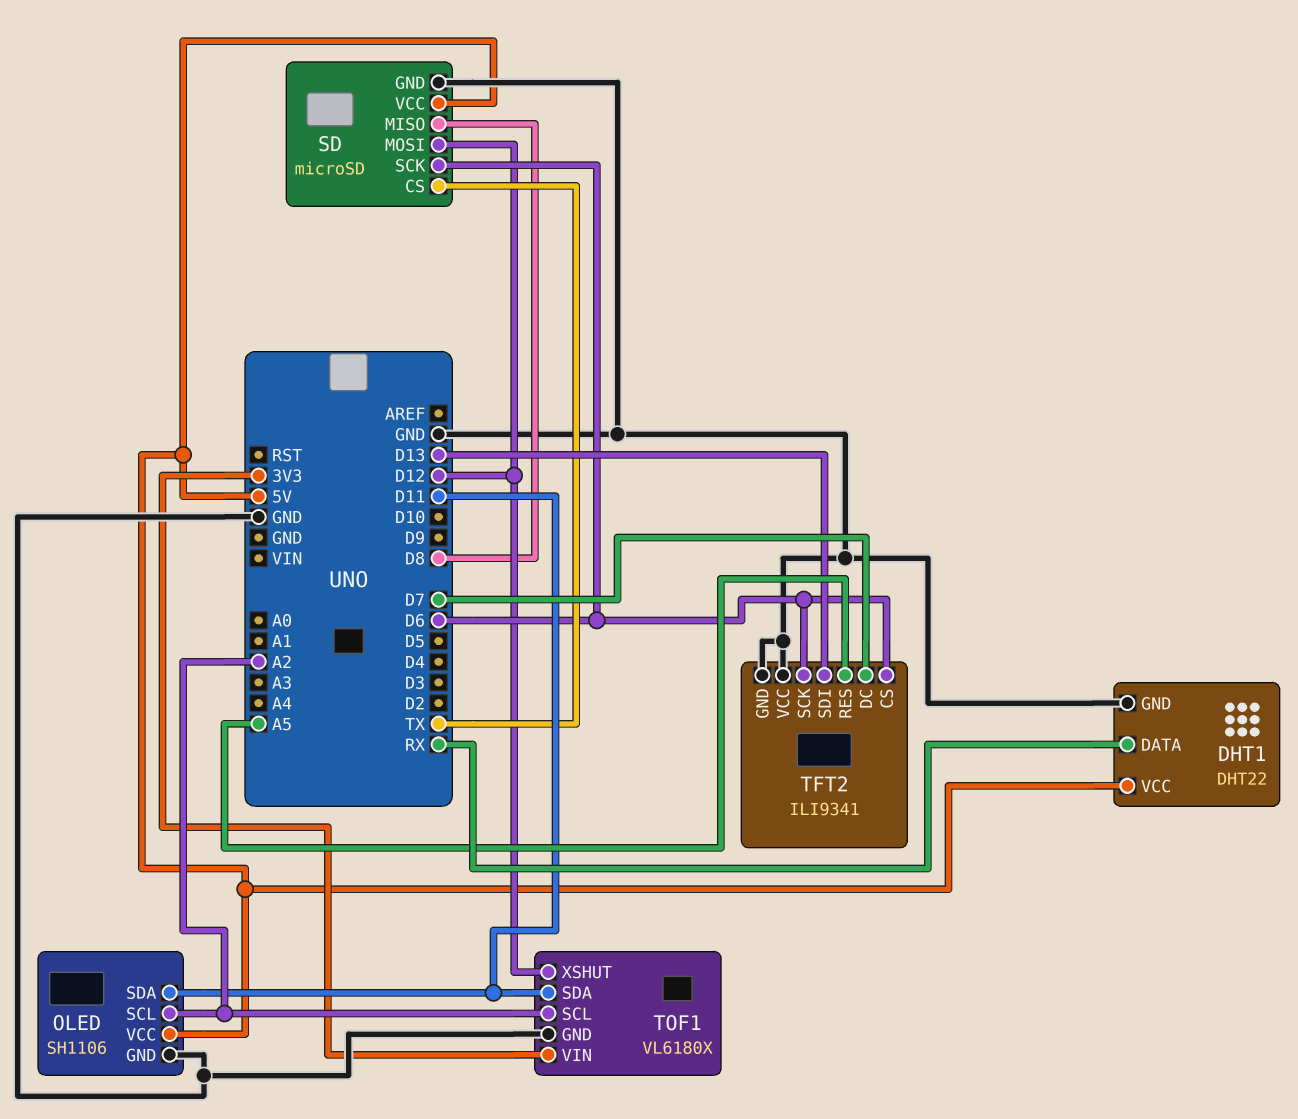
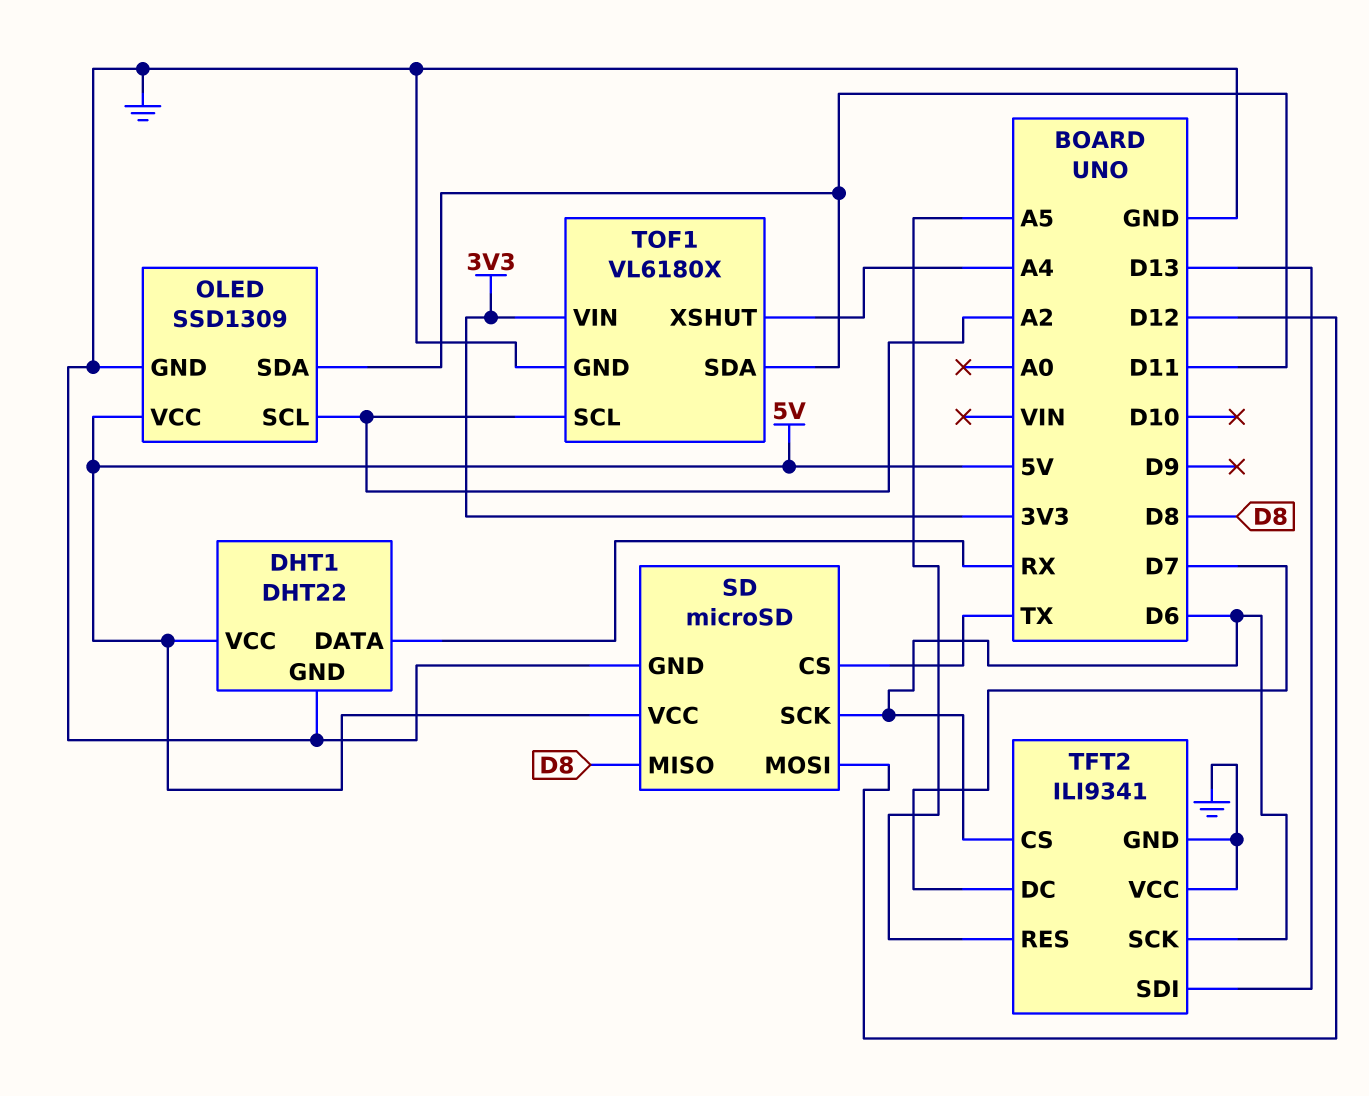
OLED: SH1106 -> SSD1309
TOF1 pin XSHUT: D12 -> A4

